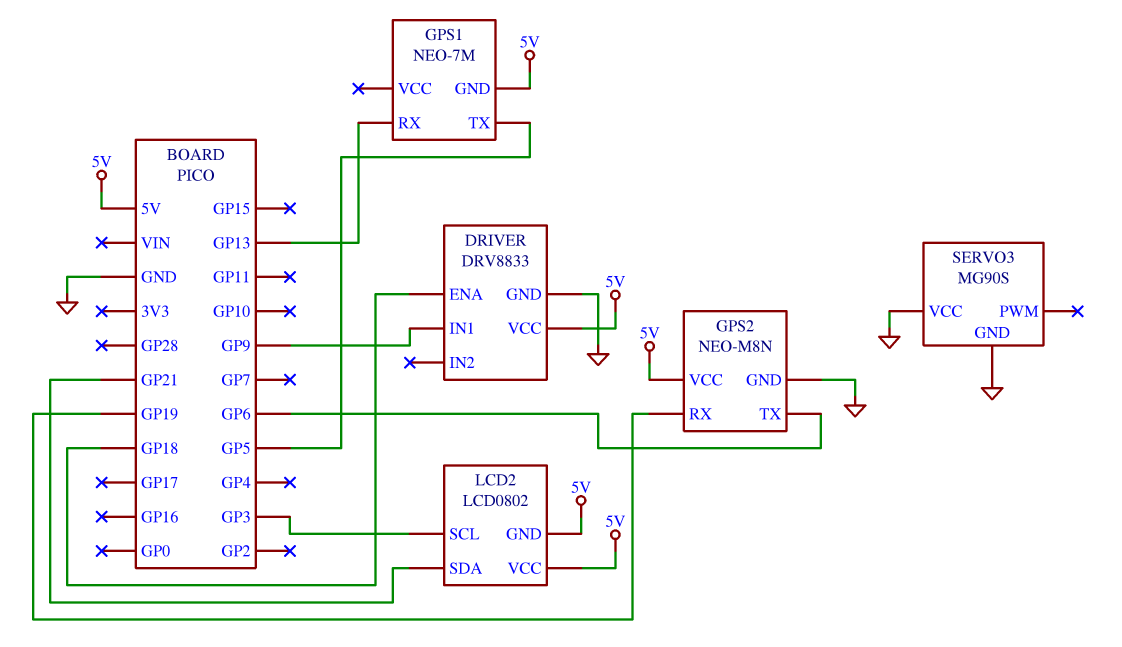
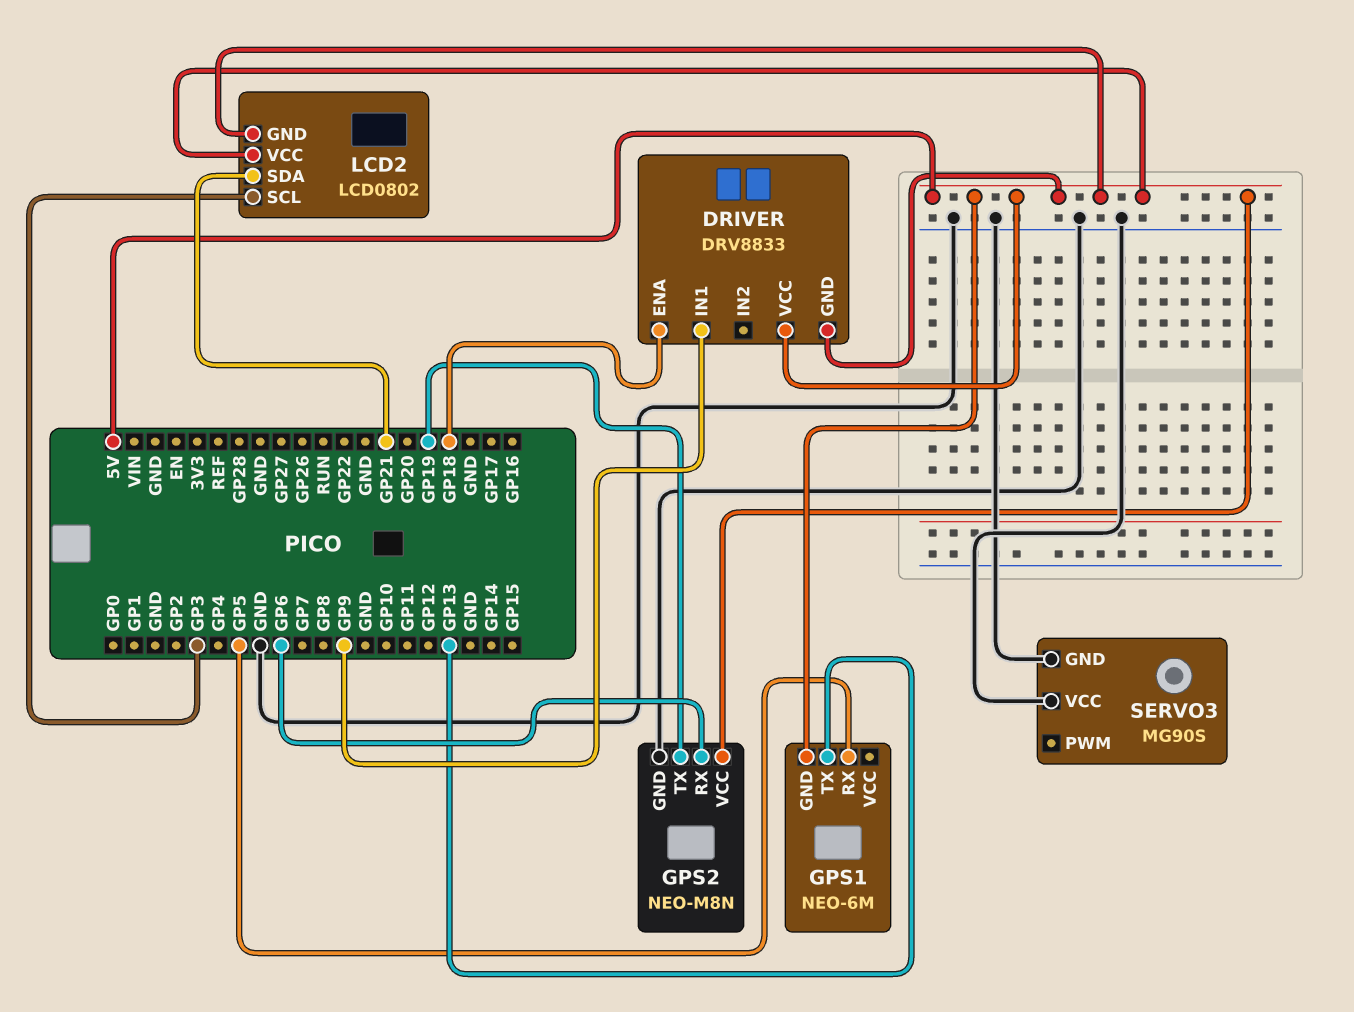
DRIVER pin GND: GND -> 5V
GPS1: NEO-7M -> NEO-6M
GPS1 pin RX: GP13 -> GP5
GPS1 pin TX: GP5 -> GP13
GPS2 pin RX: GP19 -> GP6
GPS2 pin TX: GP6 -> GP19

